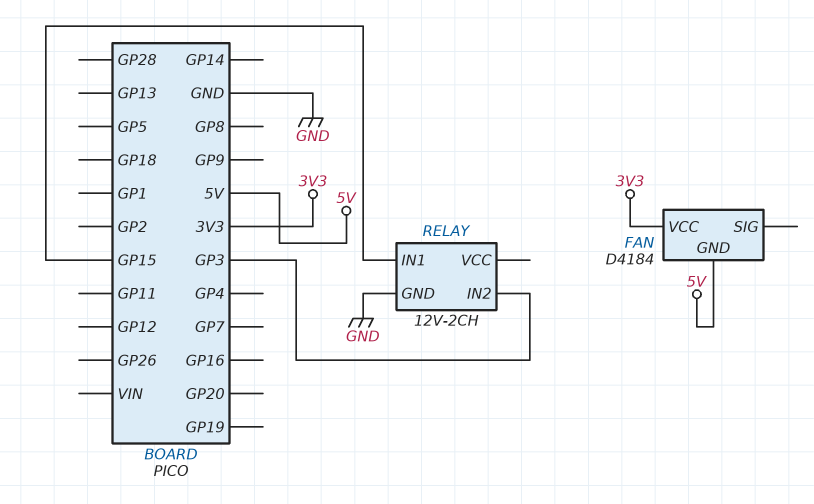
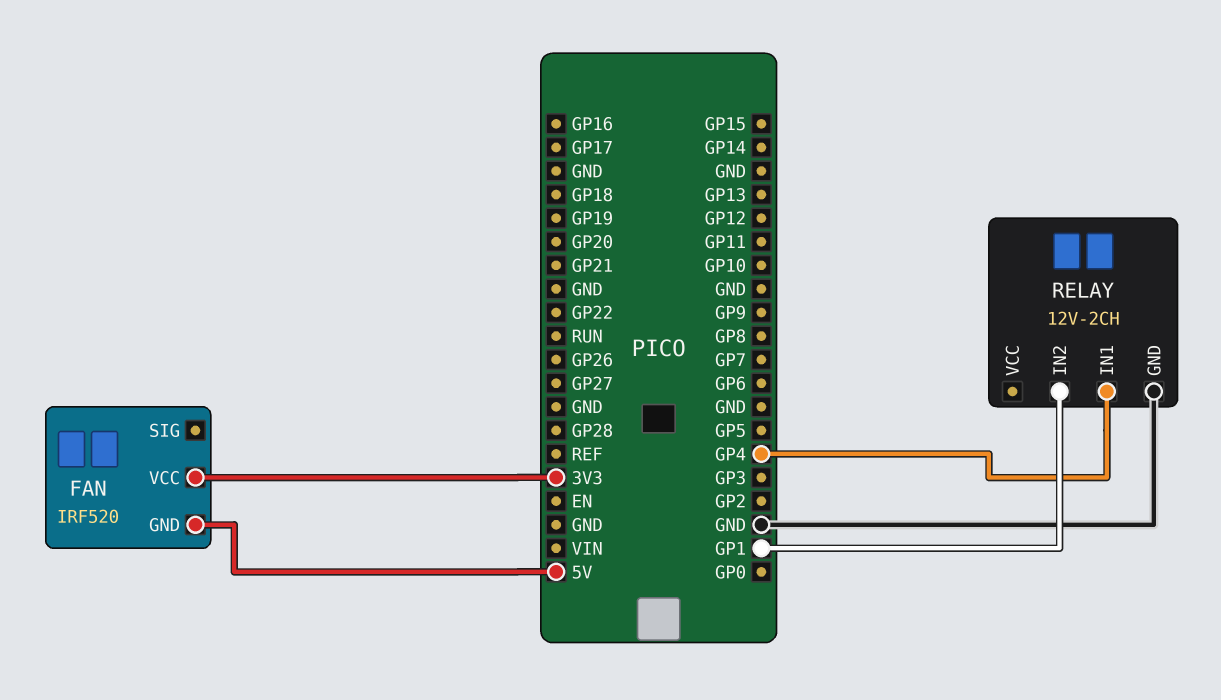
FAN: D4184 -> IRF520
RELAY pin IN1: GP15 -> GP4
RELAY pin IN2: GP3 -> GP1

